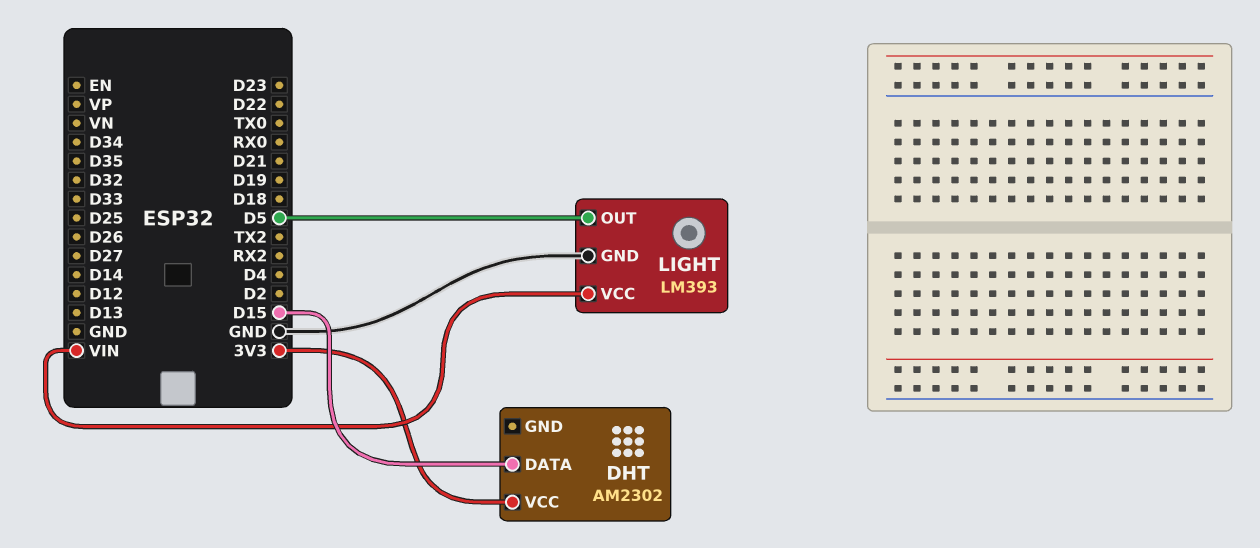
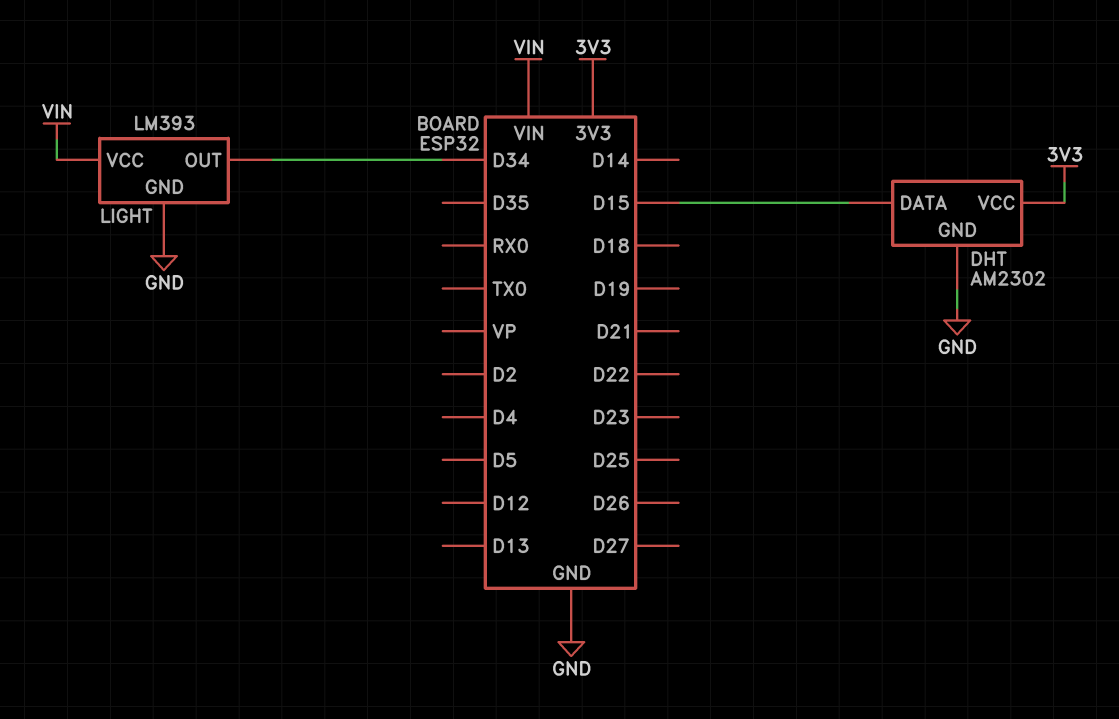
DHT pin GND: none -> GND
LIGHT pin OUT: D5 -> D34

